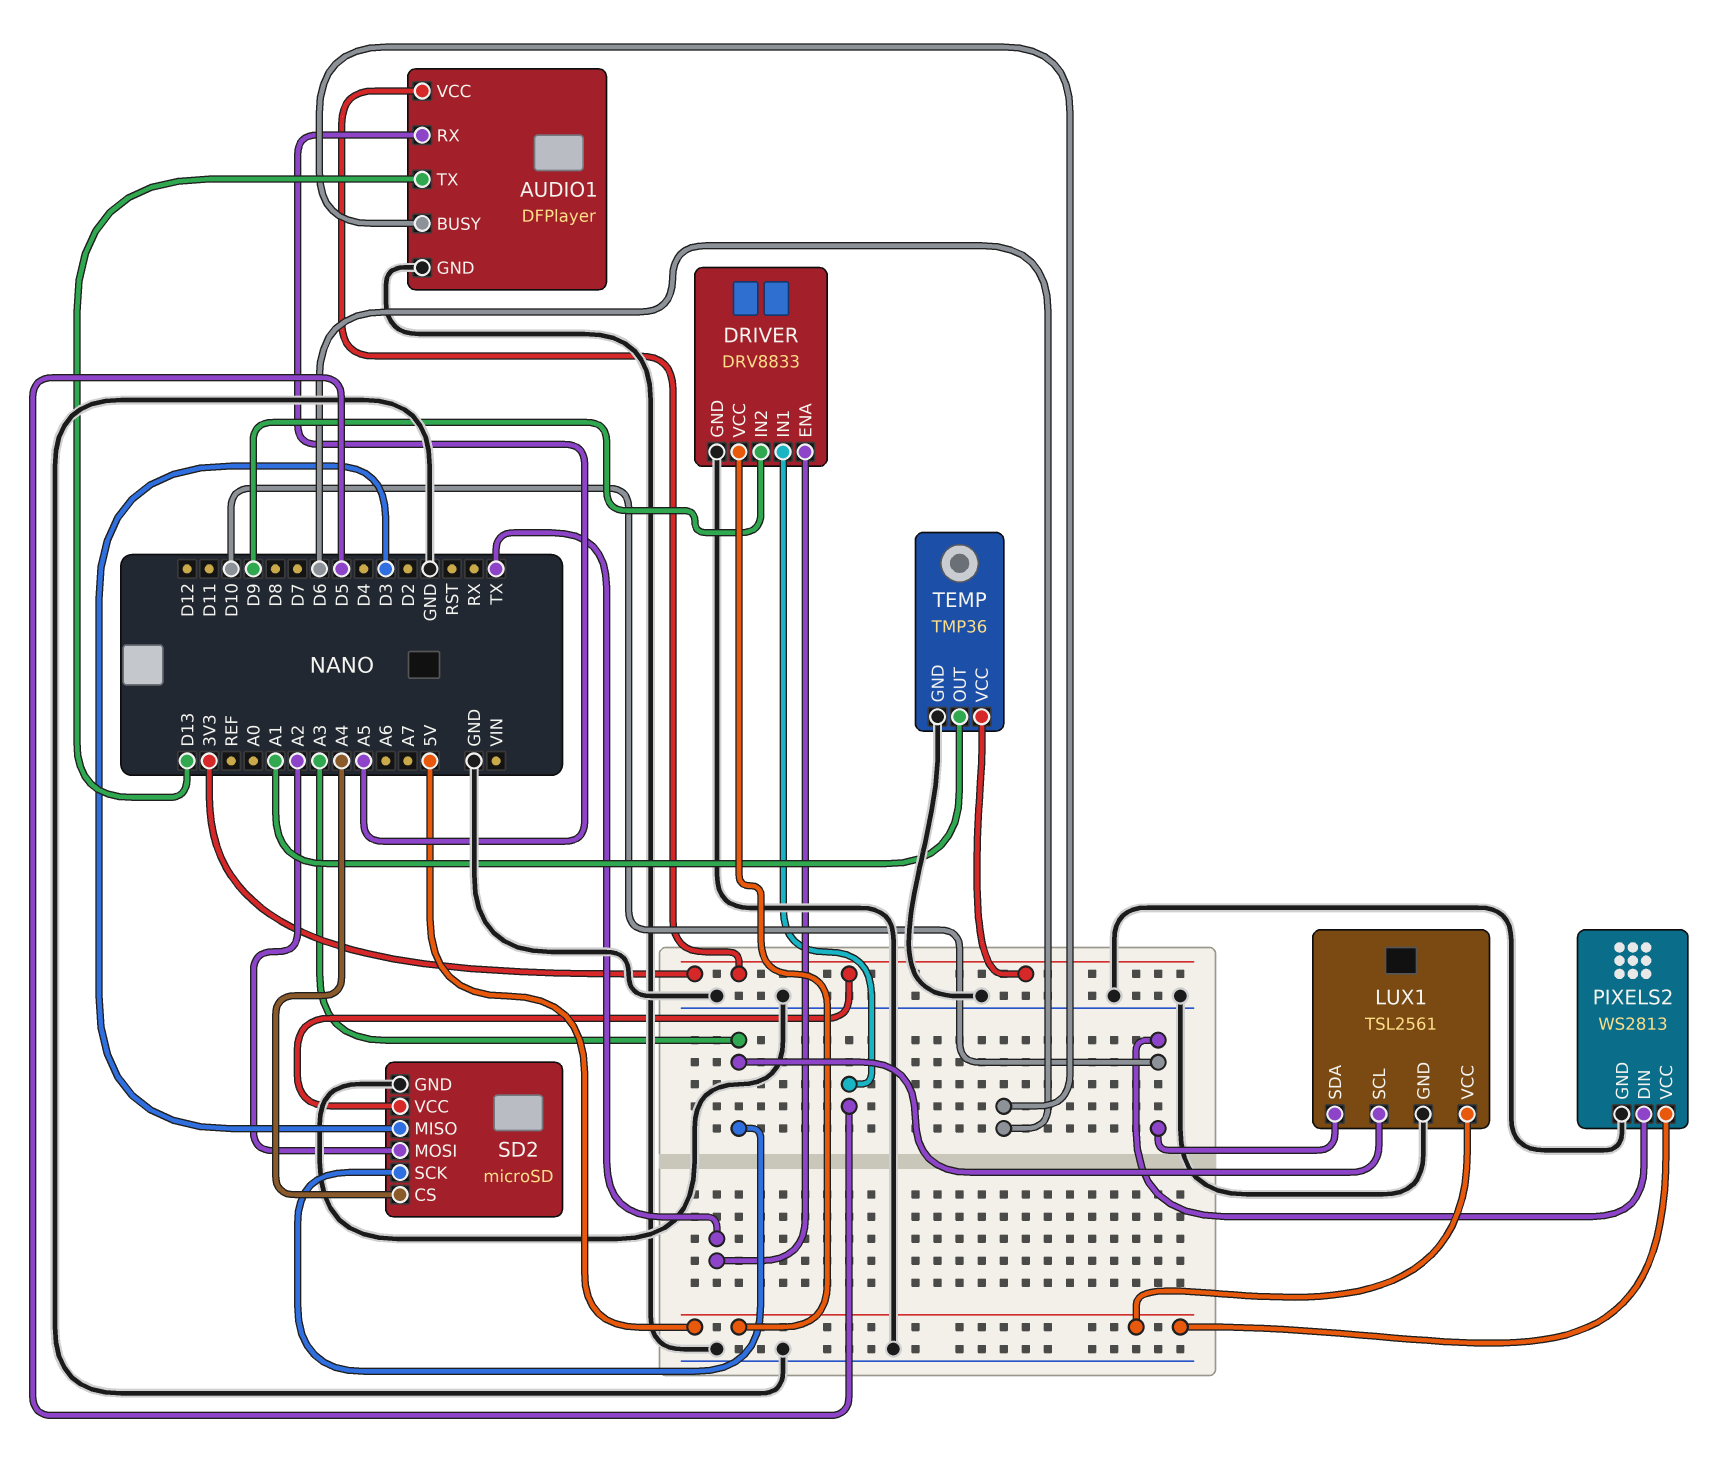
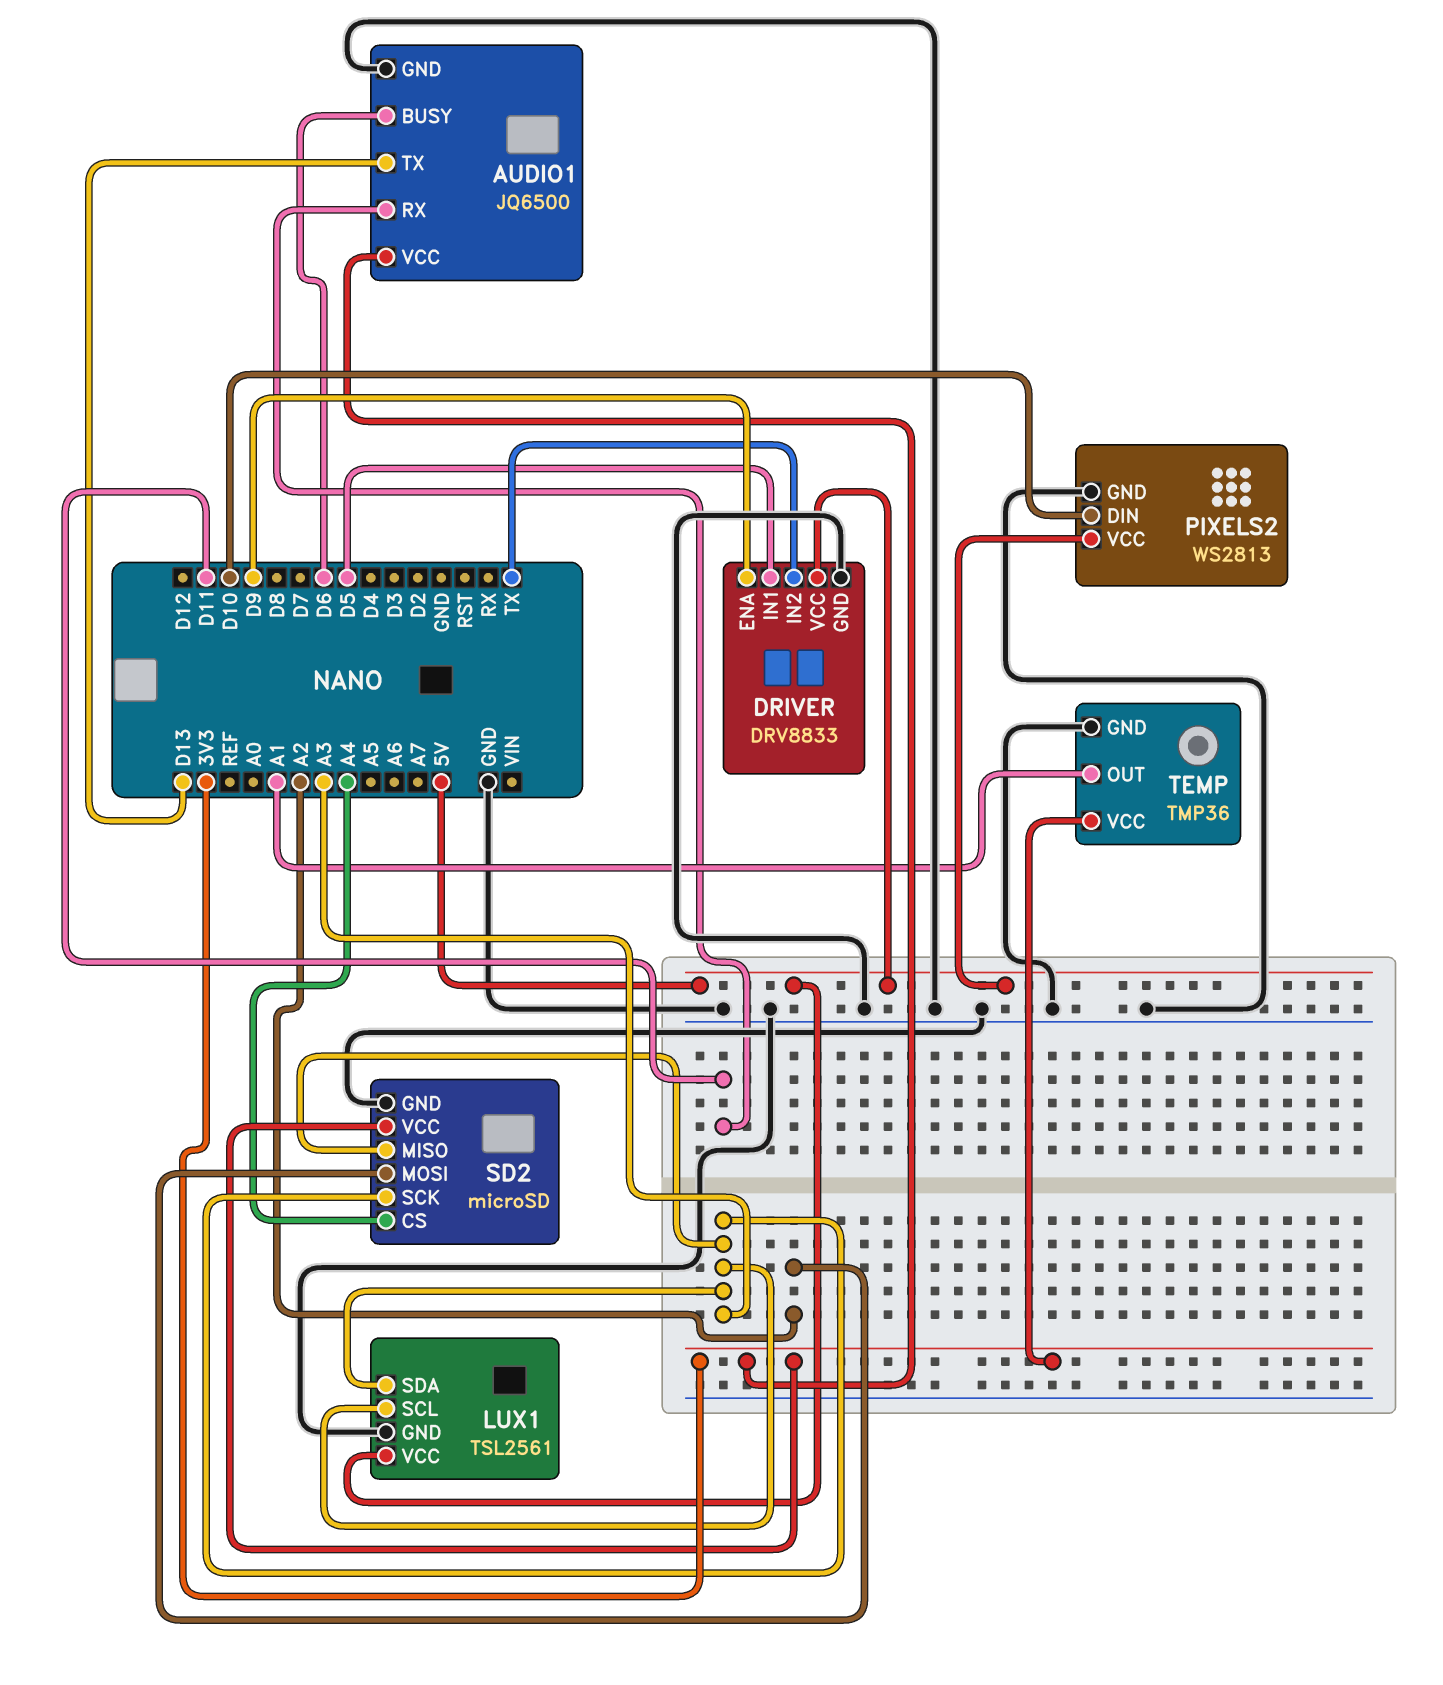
AUDIO1: DFPlayer -> JQ6500
AUDIO1 pin RX: A5 -> D11
DRIVER pin ENA: TX -> D9
DRIVER pin IN2: D9 -> TX
LUX1 pin SDA: D10 -> A3
SD2 pin MISO: D3 -> A3

